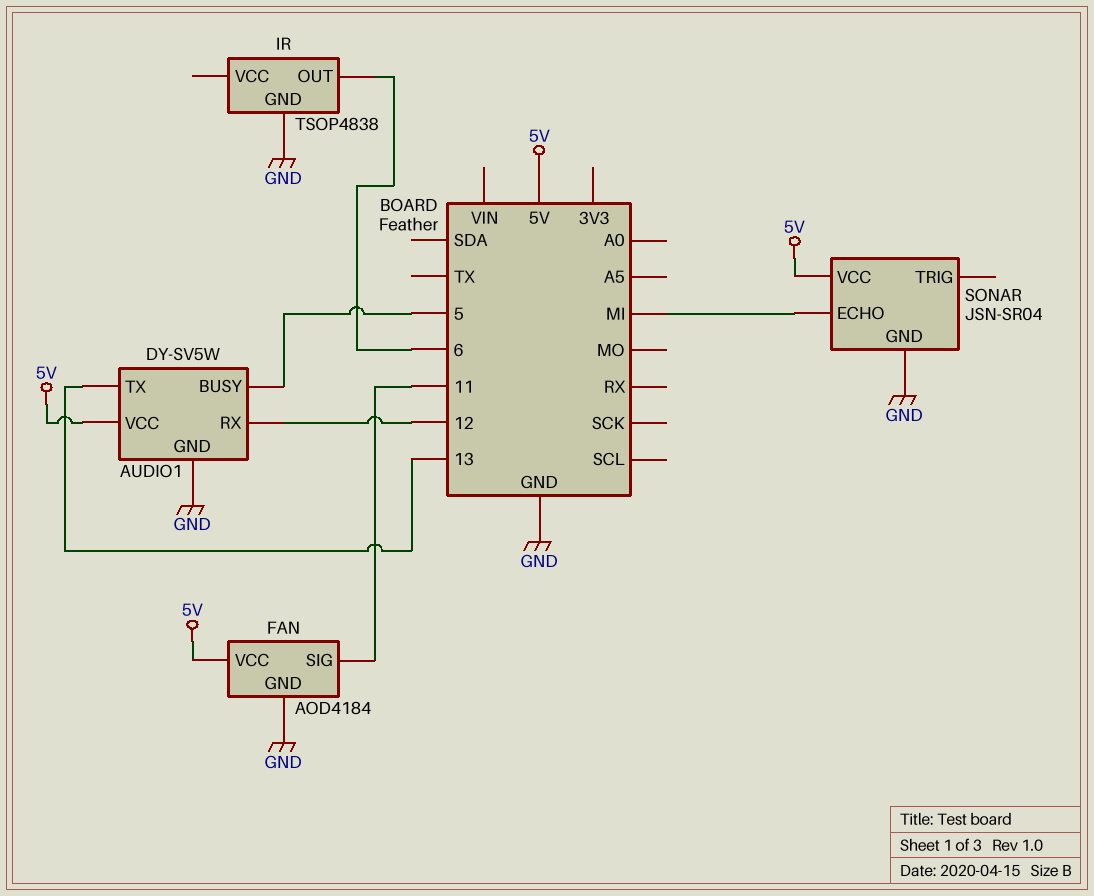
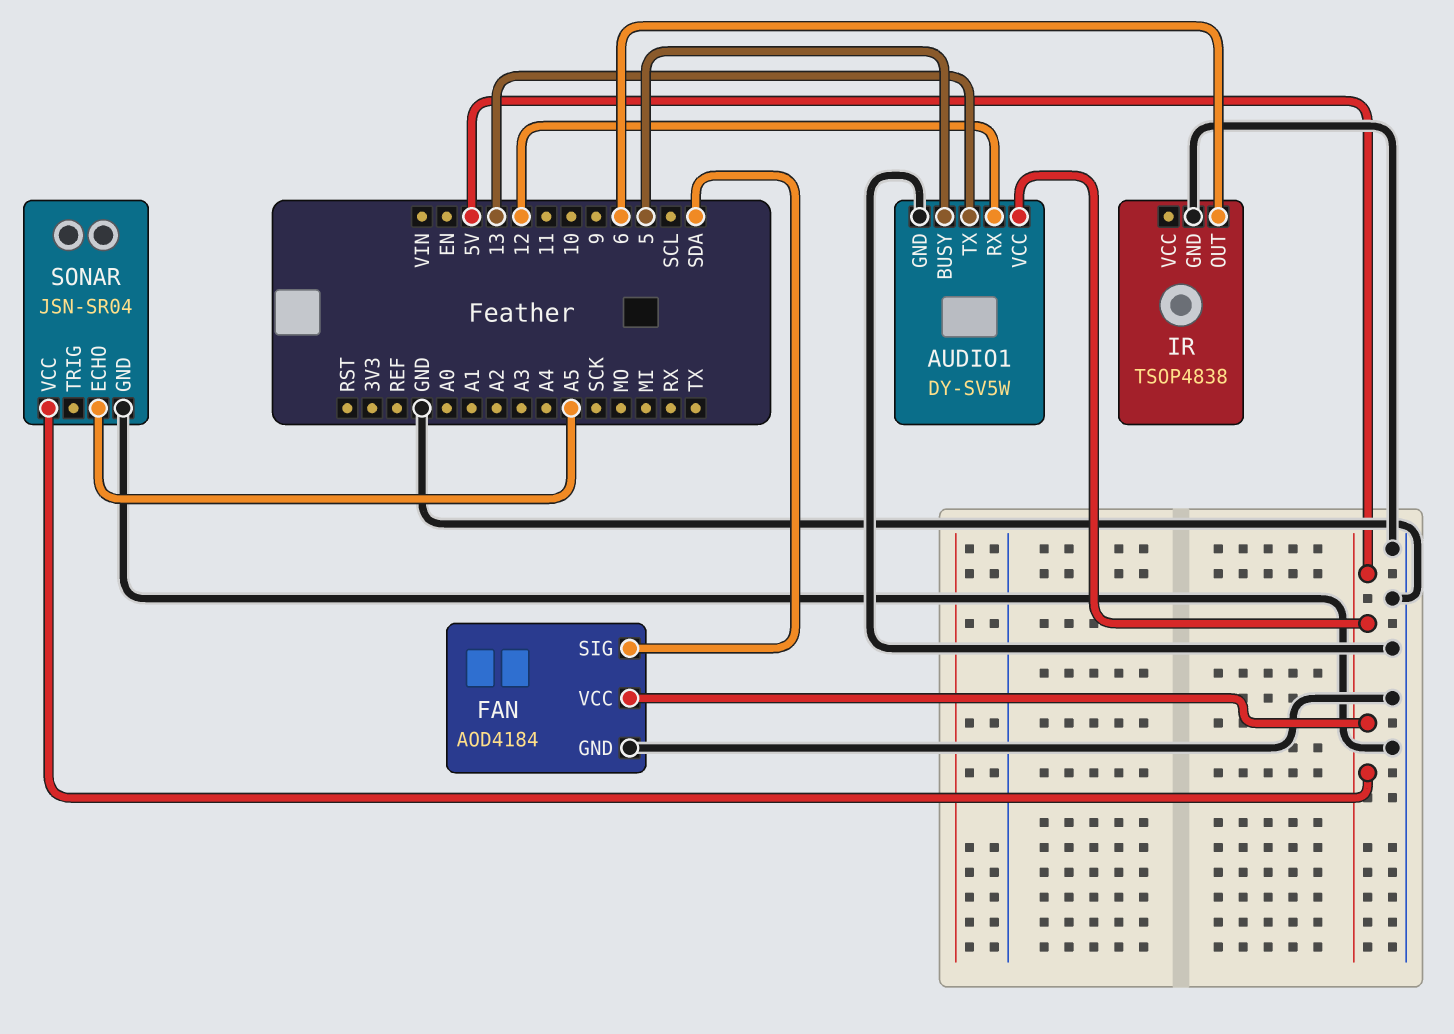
FAN pin SIG: 11 -> SDA
SONAR pin ECHO: MI -> A5

